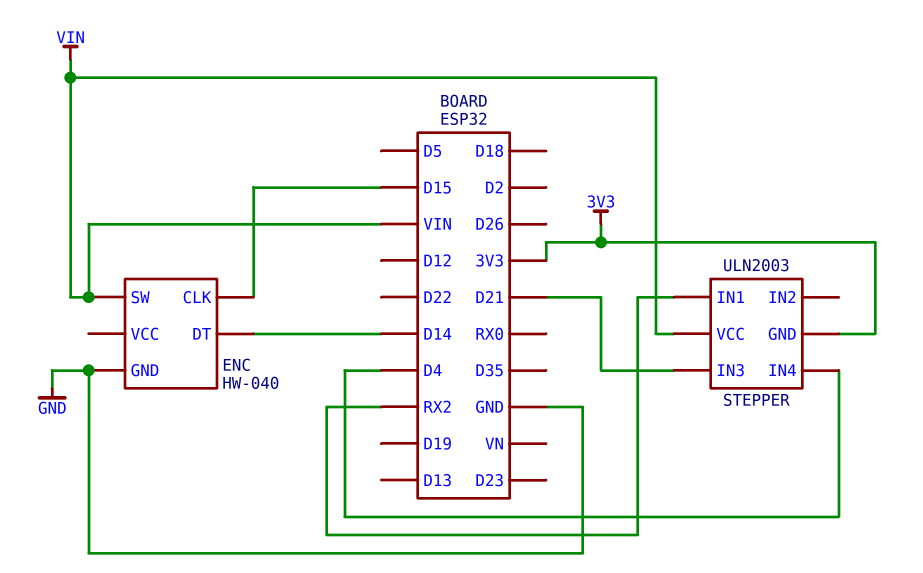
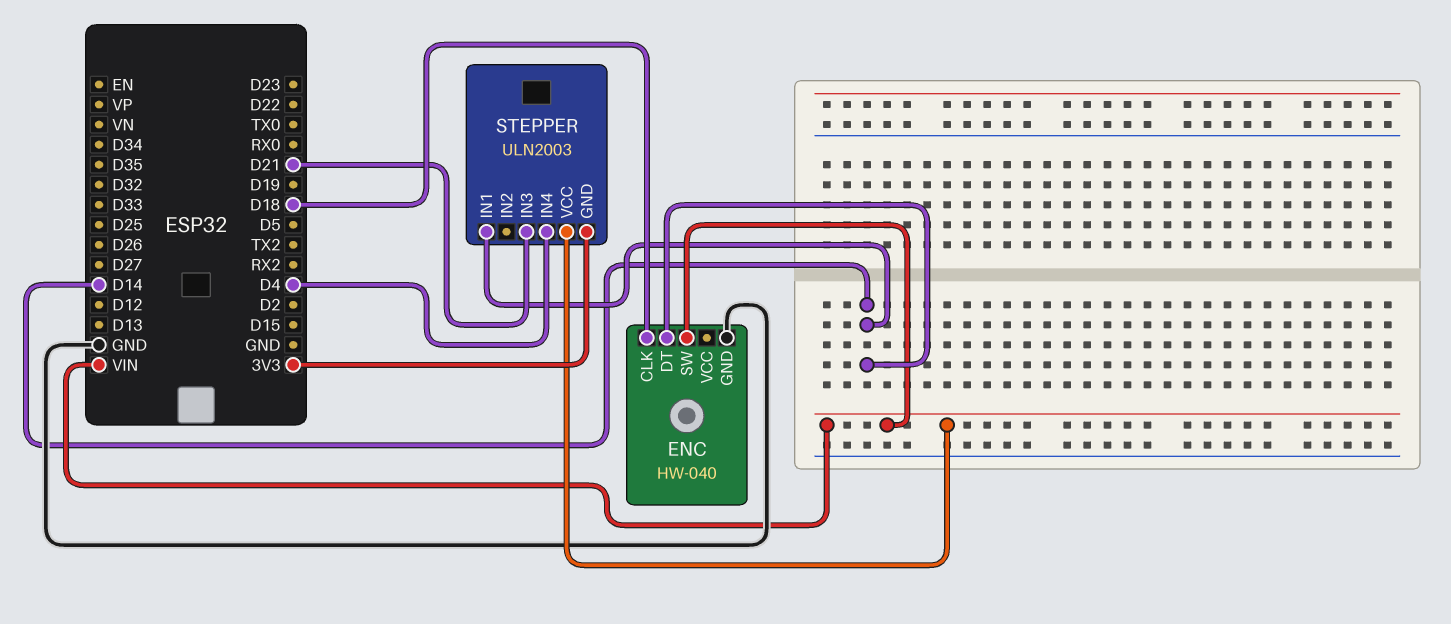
ENC pin CLK: D15 -> D18
STEPPER pin IN1: RX2 -> D14

